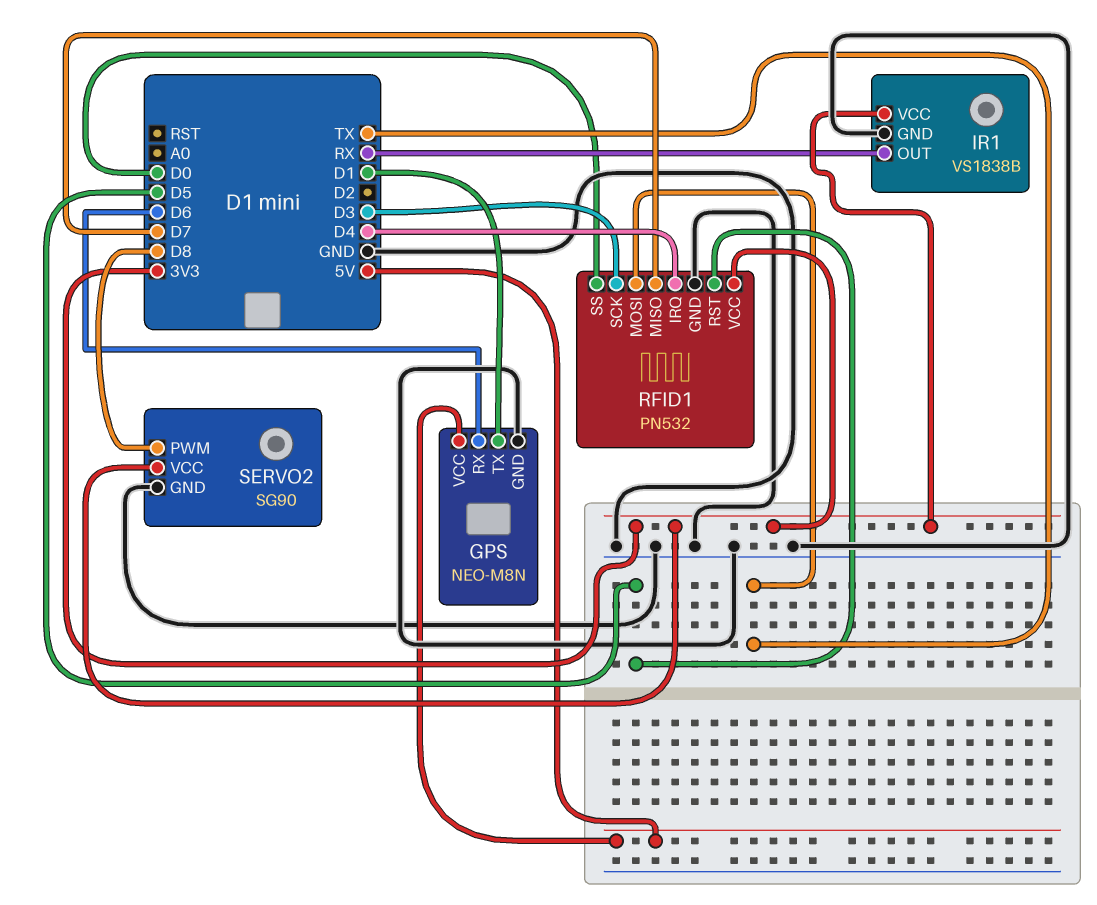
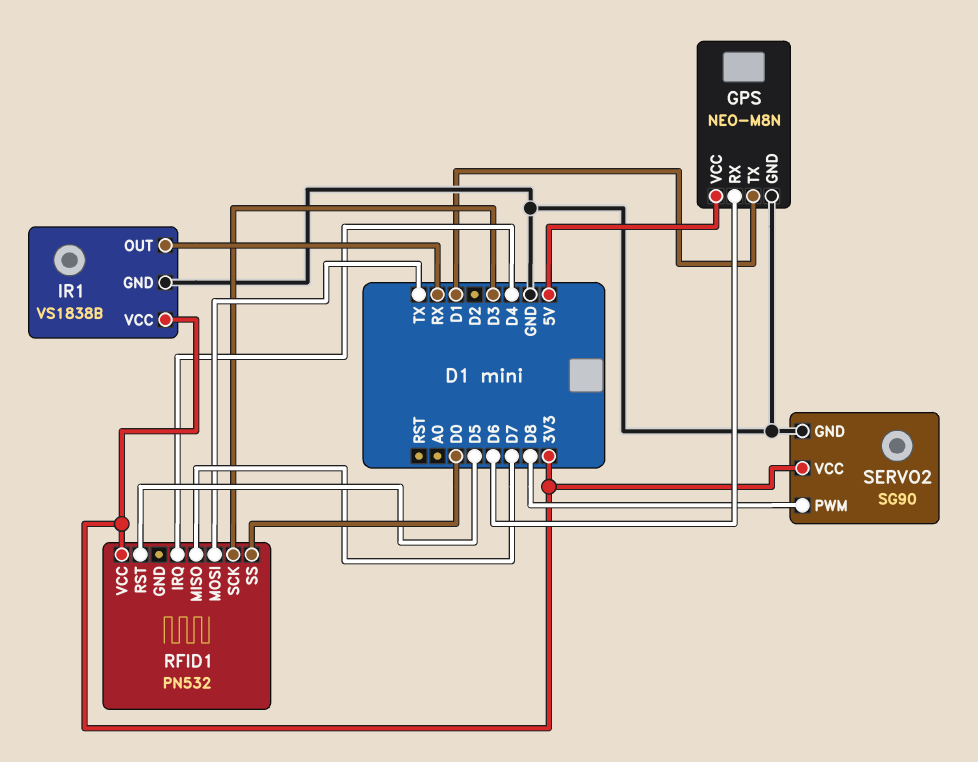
RFID1 pin GND: GND -> none

